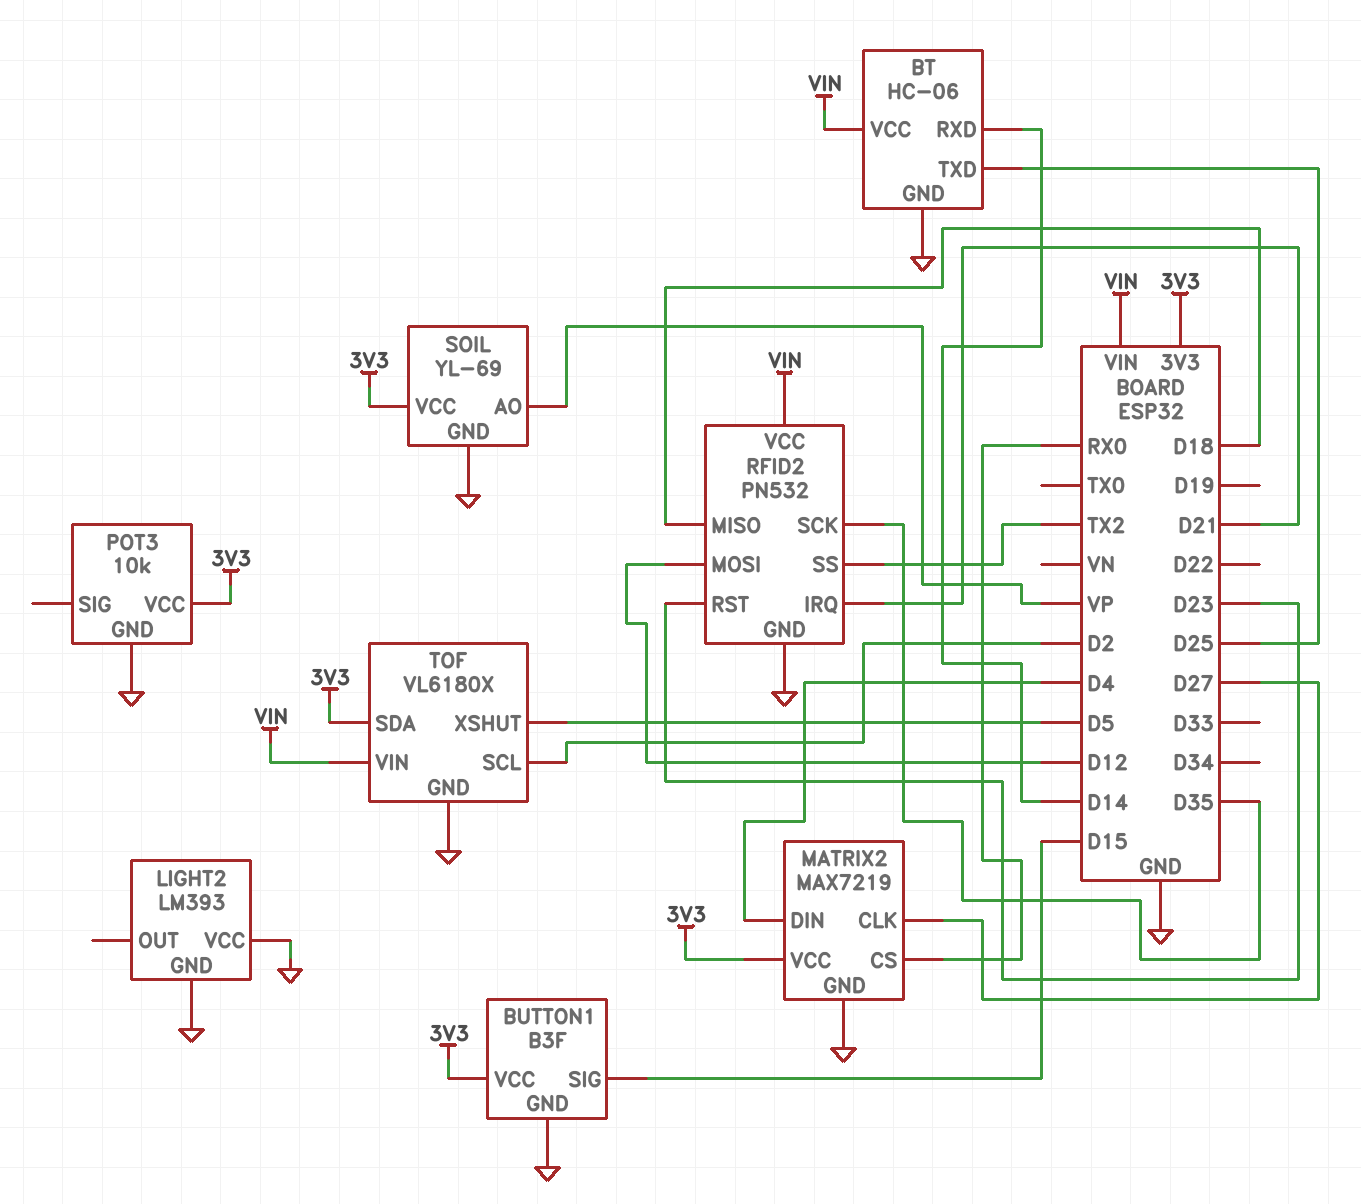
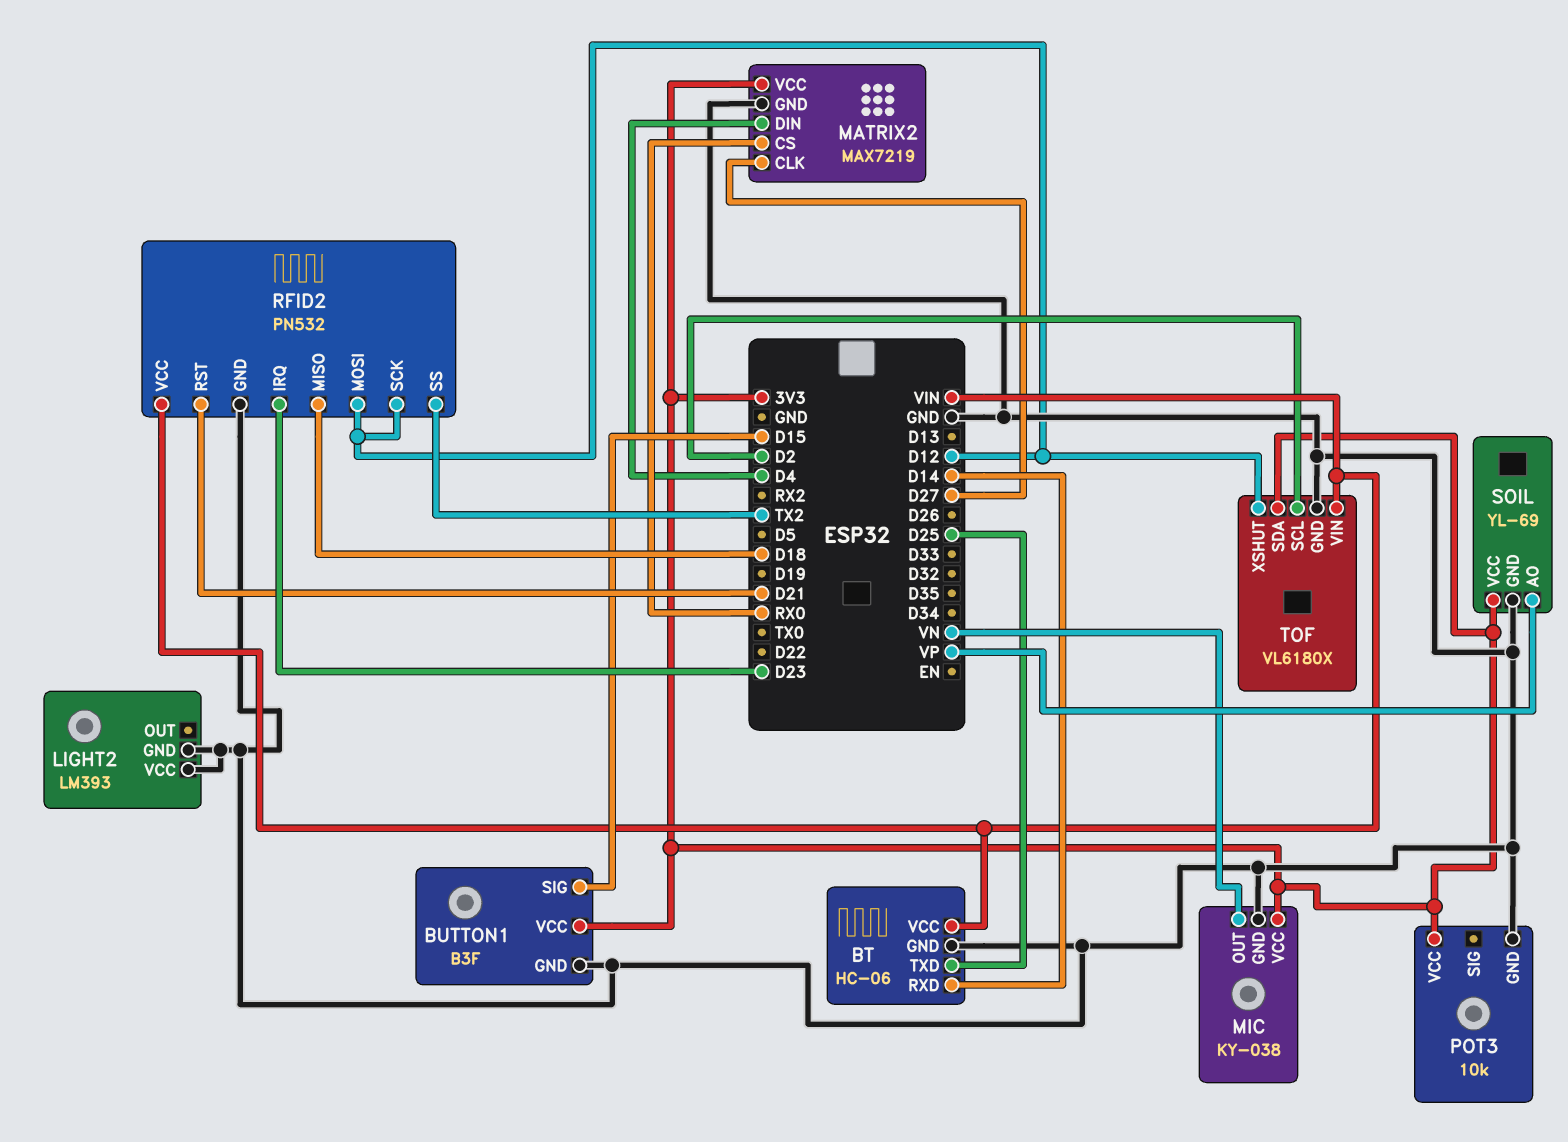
MIC: none -> KY-038
MIC pin GND: none -> GND
MIC pin OUT: none -> VN
MIC pin VCC: none -> 3V3
RFID2 pin IRQ: D21 -> D23
RFID2 pin RST: D23 -> D21
RFID2 pin SCK: D35 -> D12
TOF pin XSHUT: D5 -> D12

